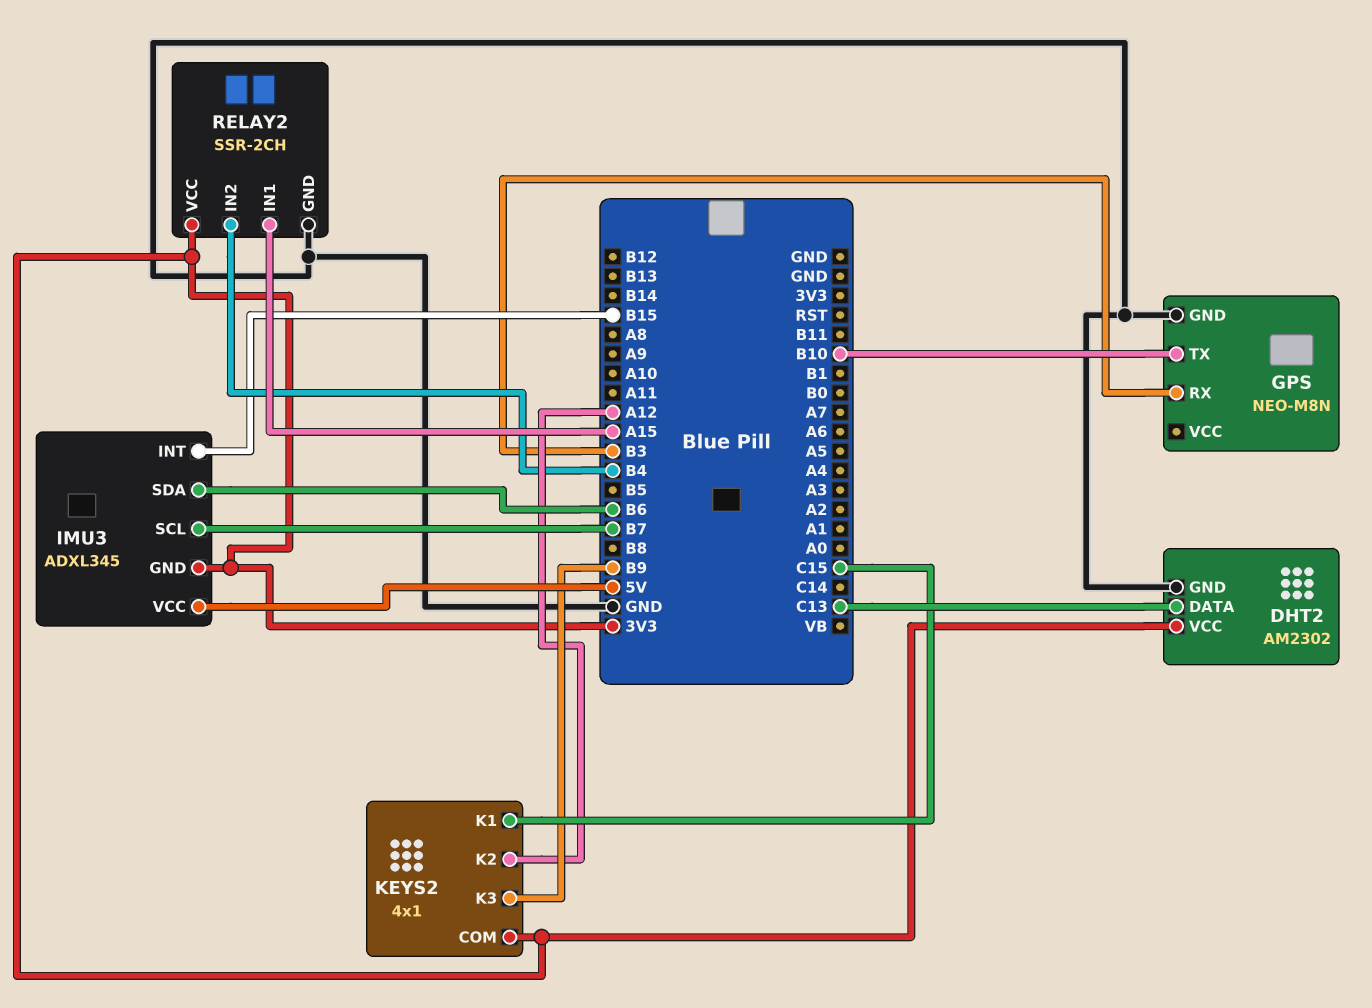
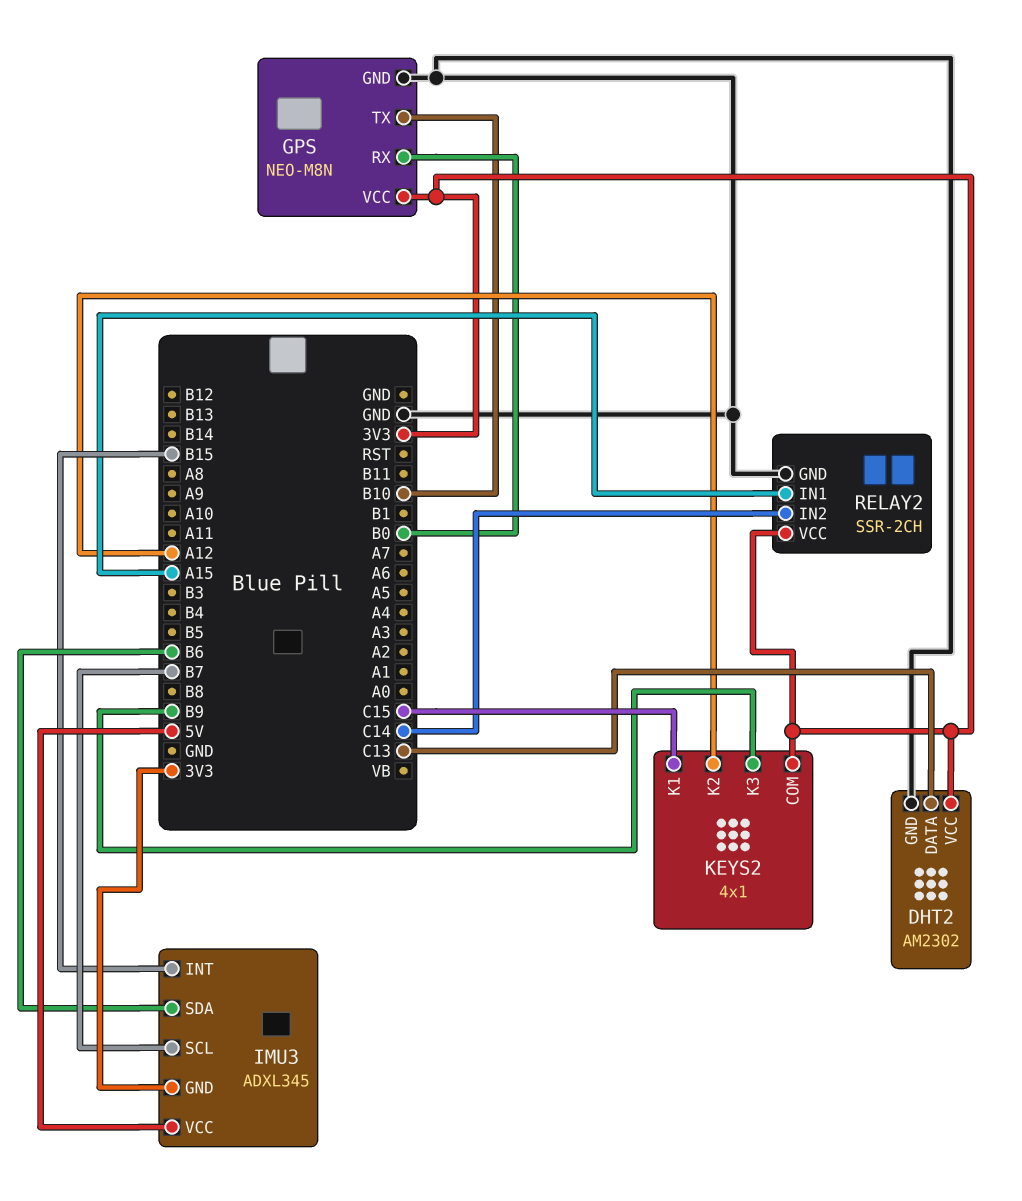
GPS pin RX: B3 -> B0
GPS pin VCC: none -> 3V3
RELAY2 pin IN2: B4 -> C14

